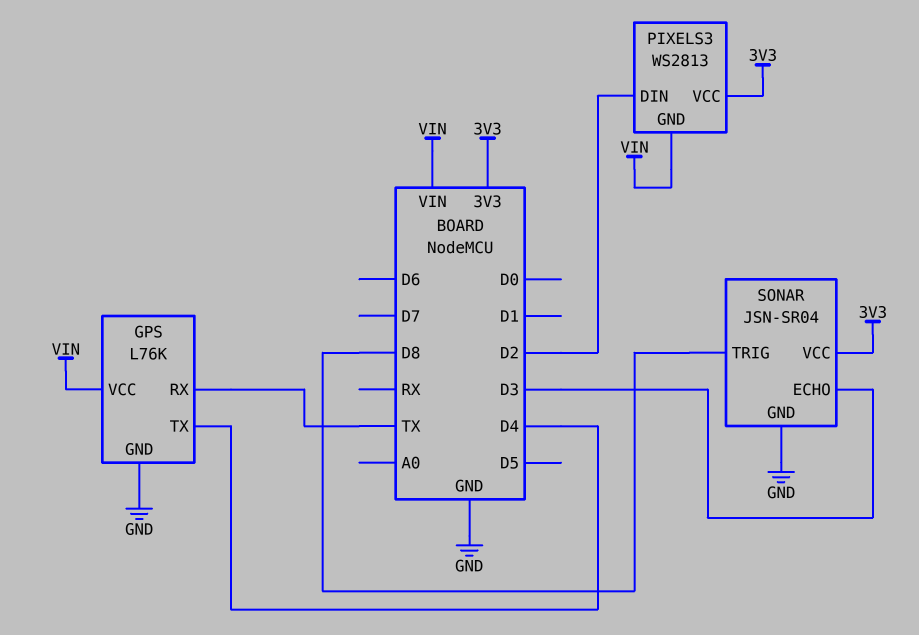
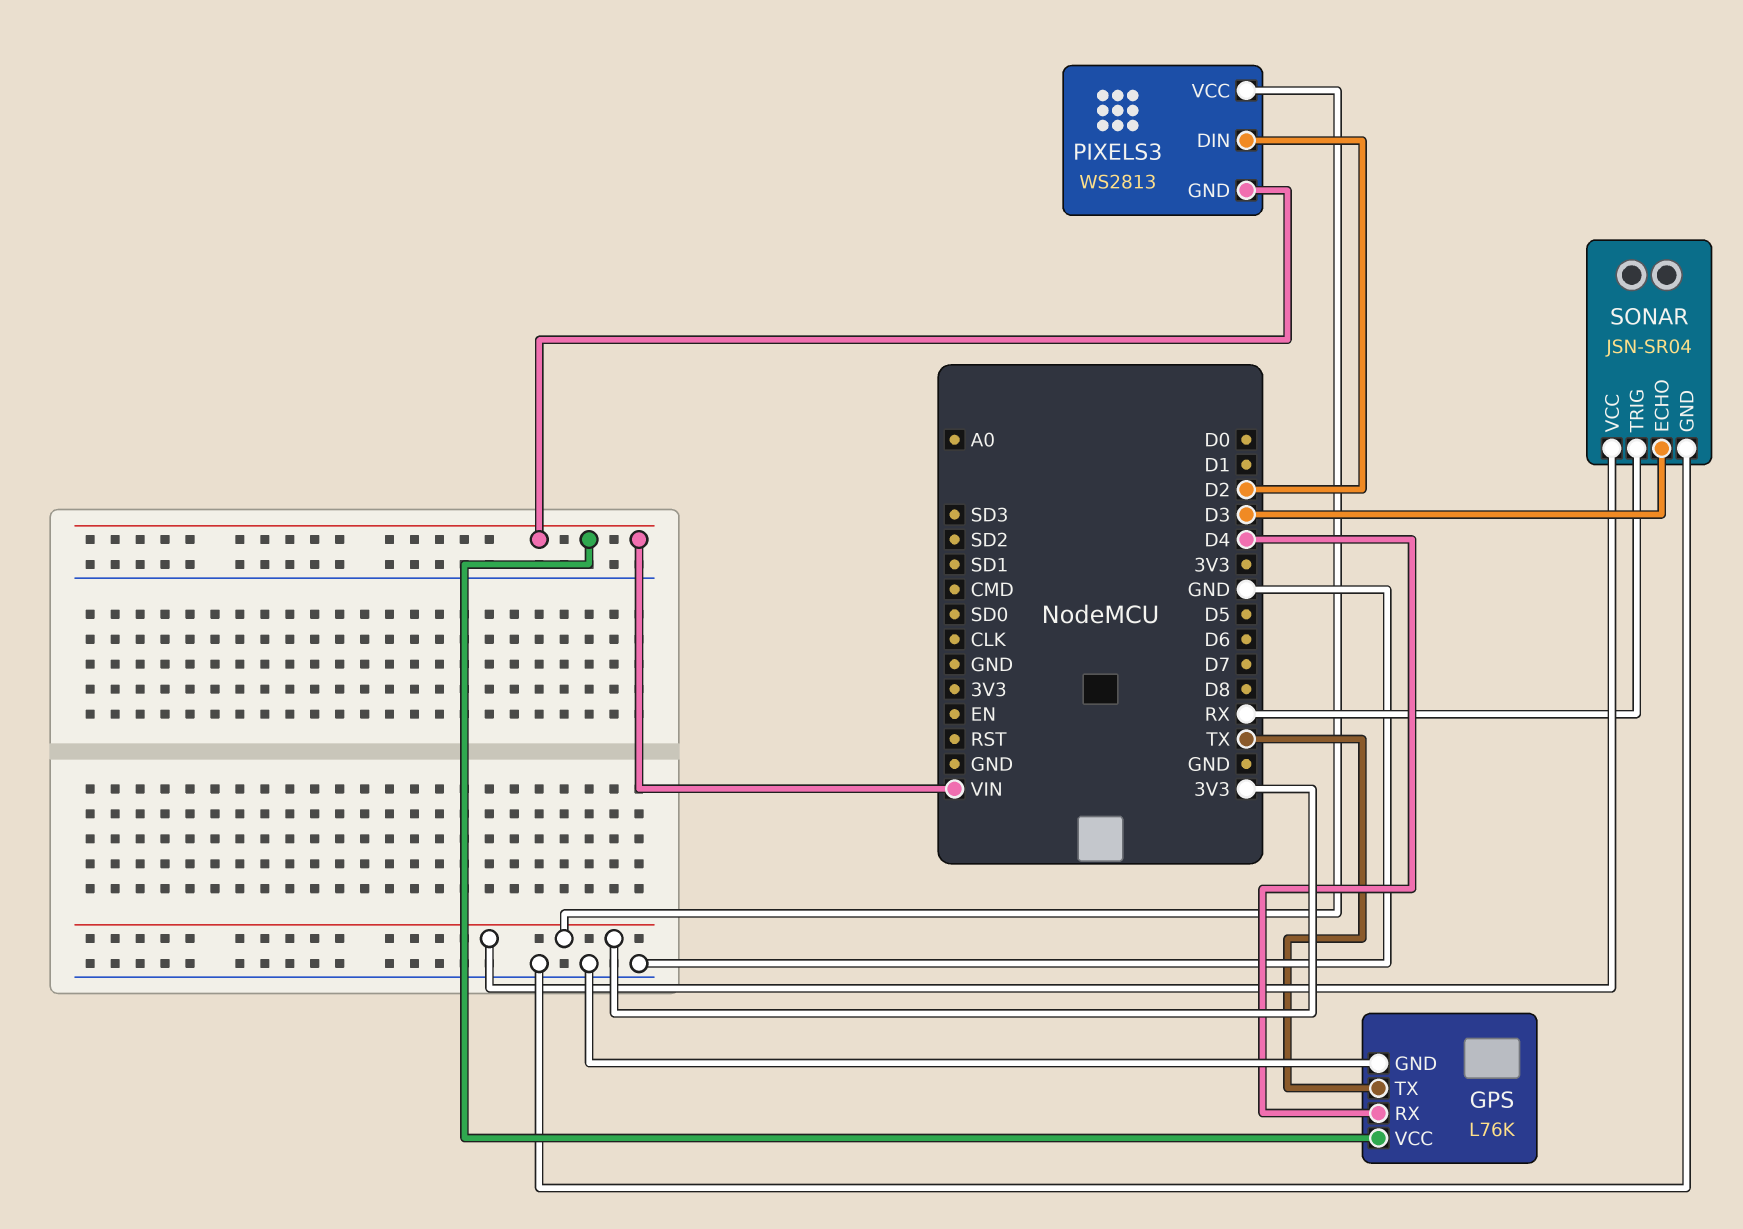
GPS pin RX: TX -> D4
GPS pin TX: D4 -> TX
SONAR pin TRIG: D8 -> RX

